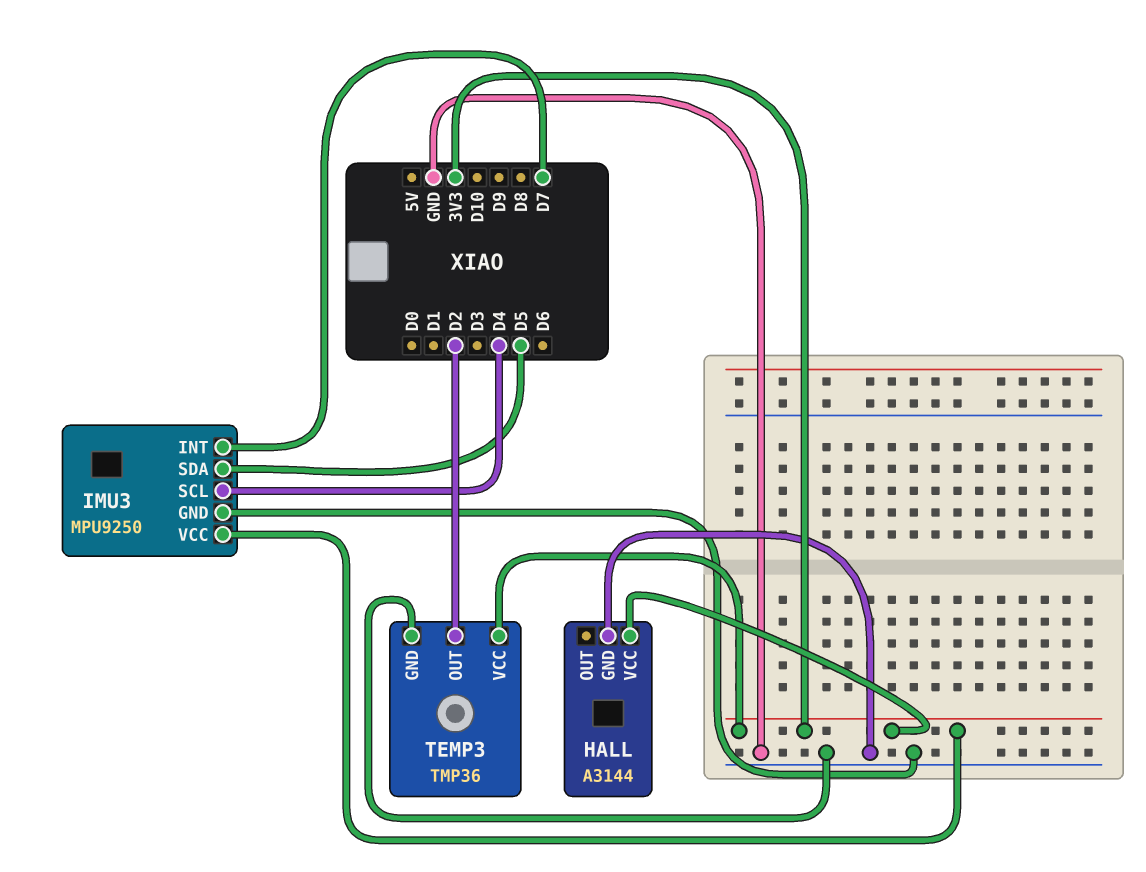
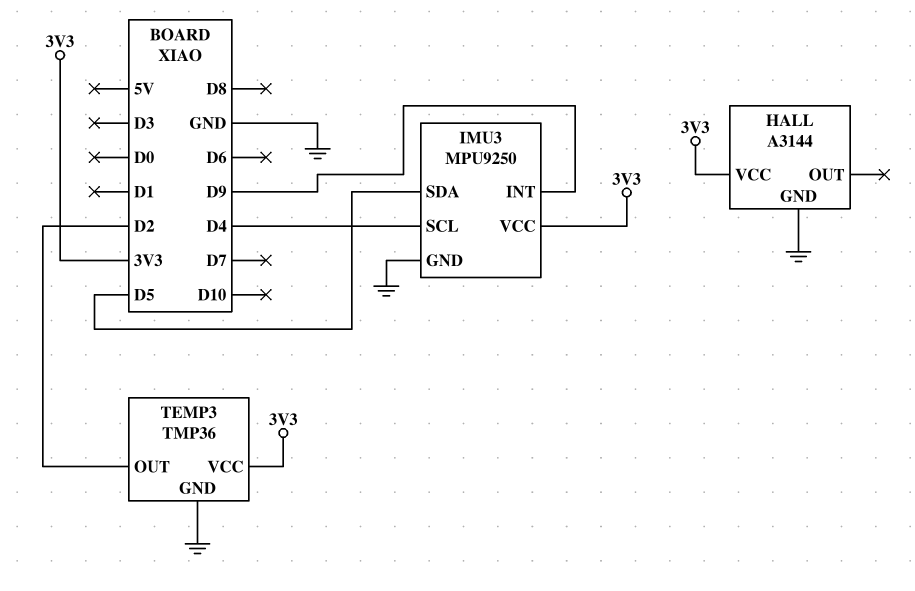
IMU3 pin INT: D7 -> D9

